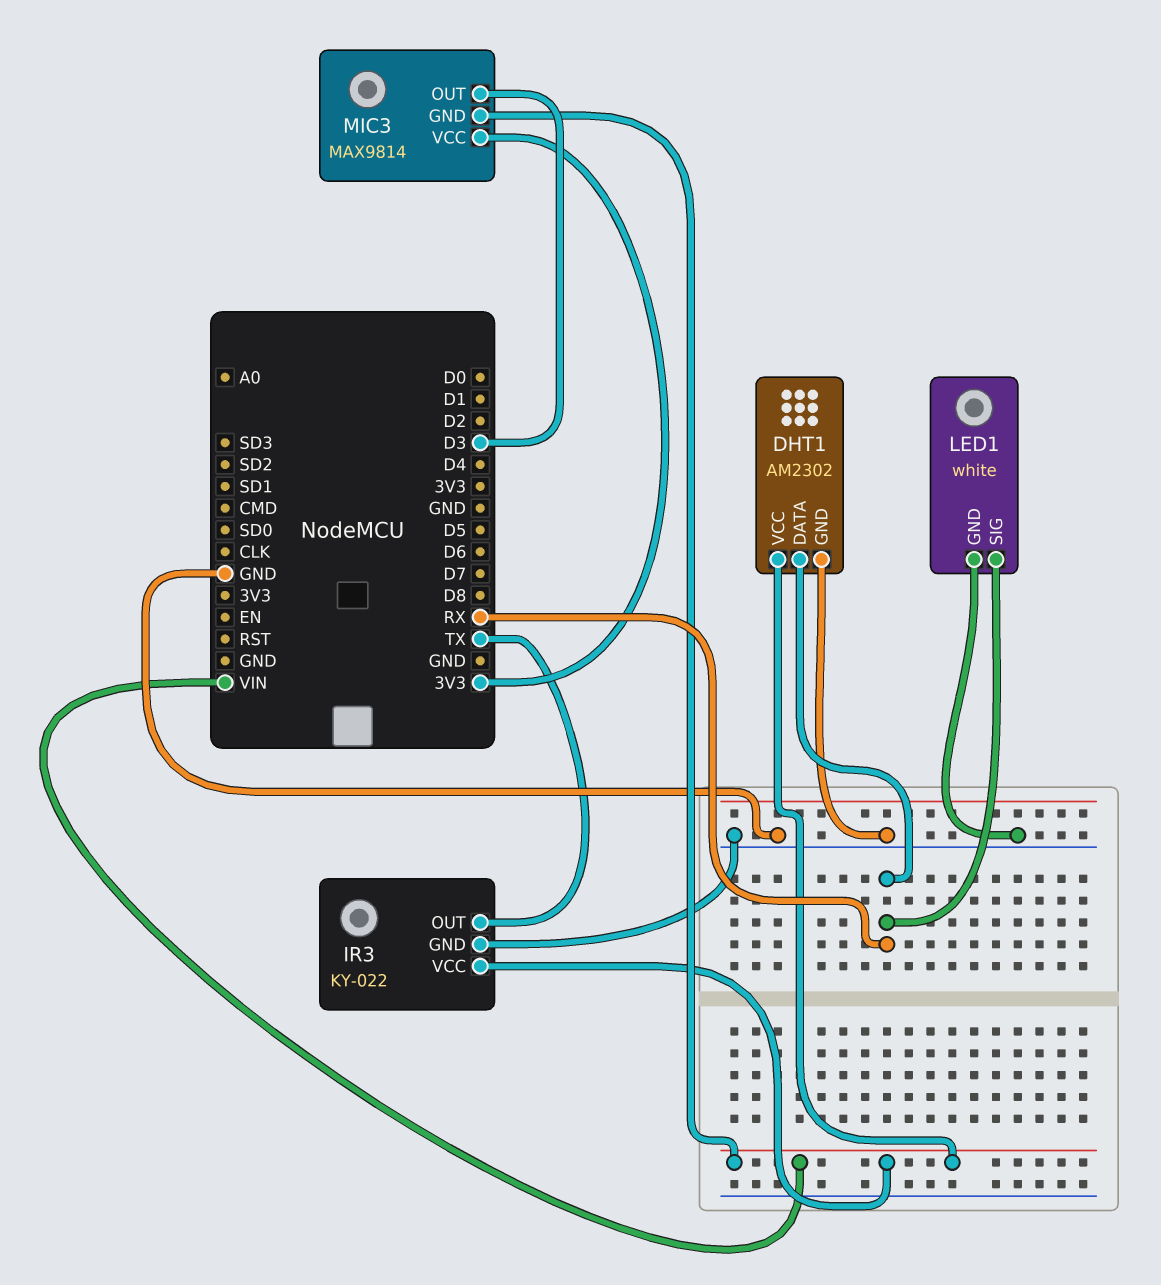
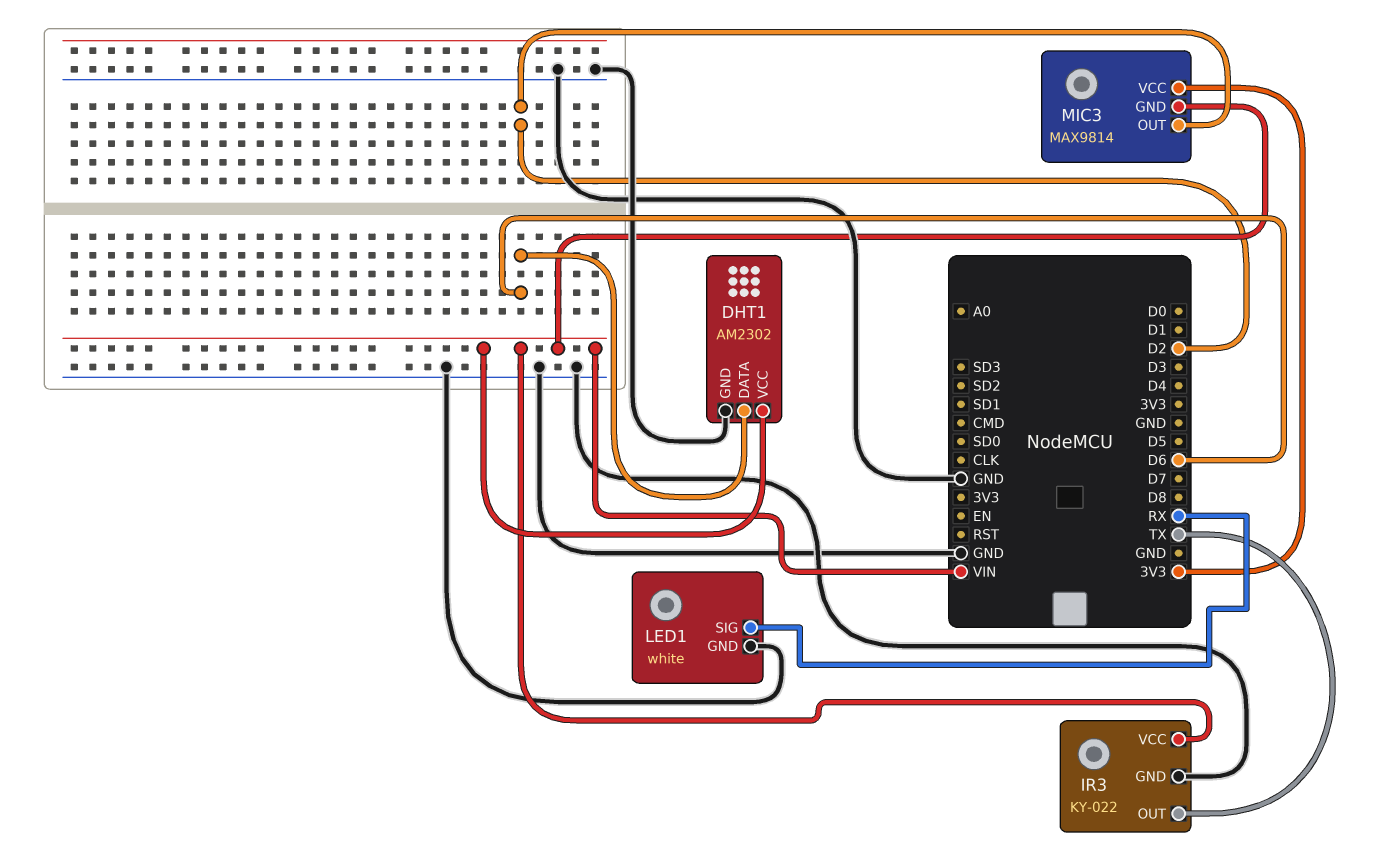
DHT1 pin DATA: RX -> D6
MIC3 pin OUT: D3 -> D2

